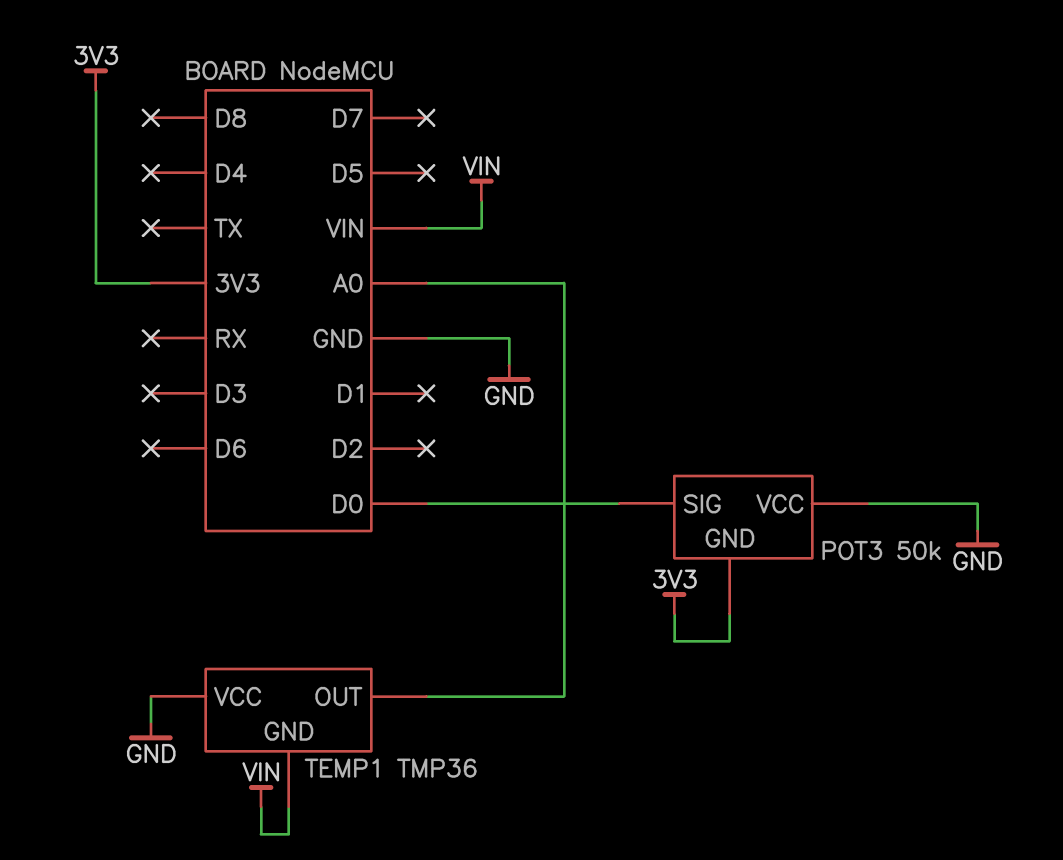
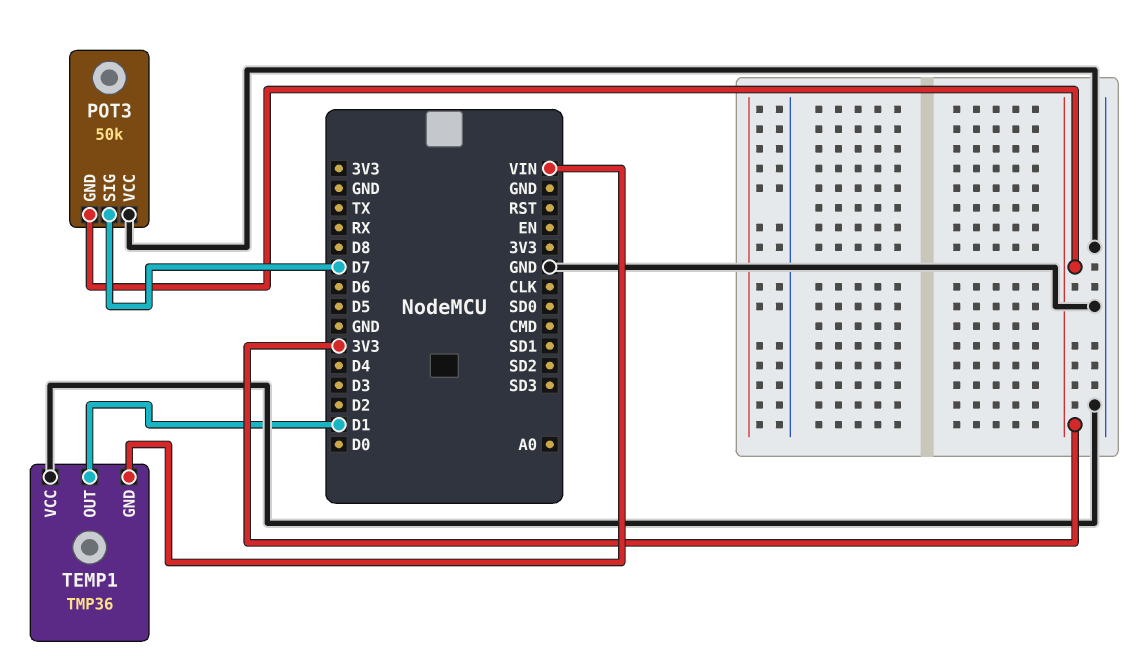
POT3 pin SIG: D0 -> D7
TEMP1 pin OUT: A0 -> D1

